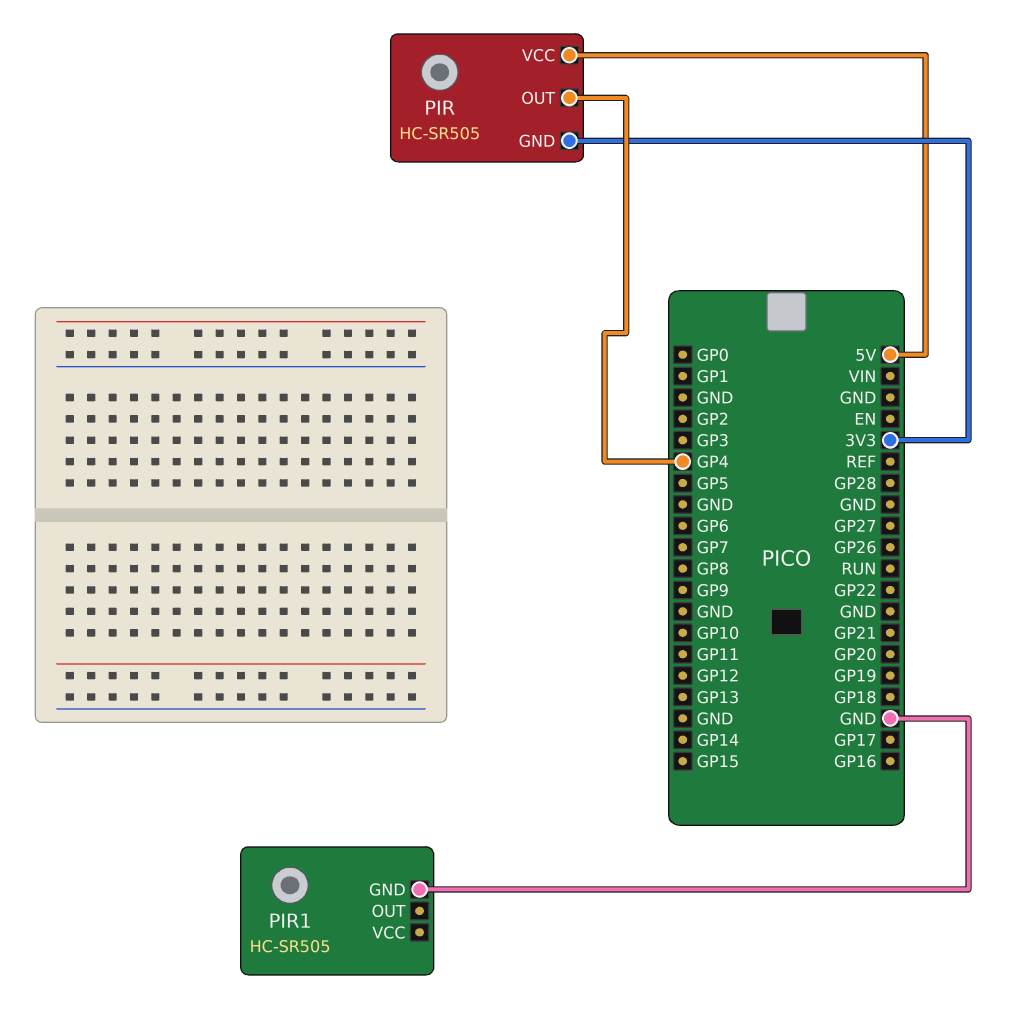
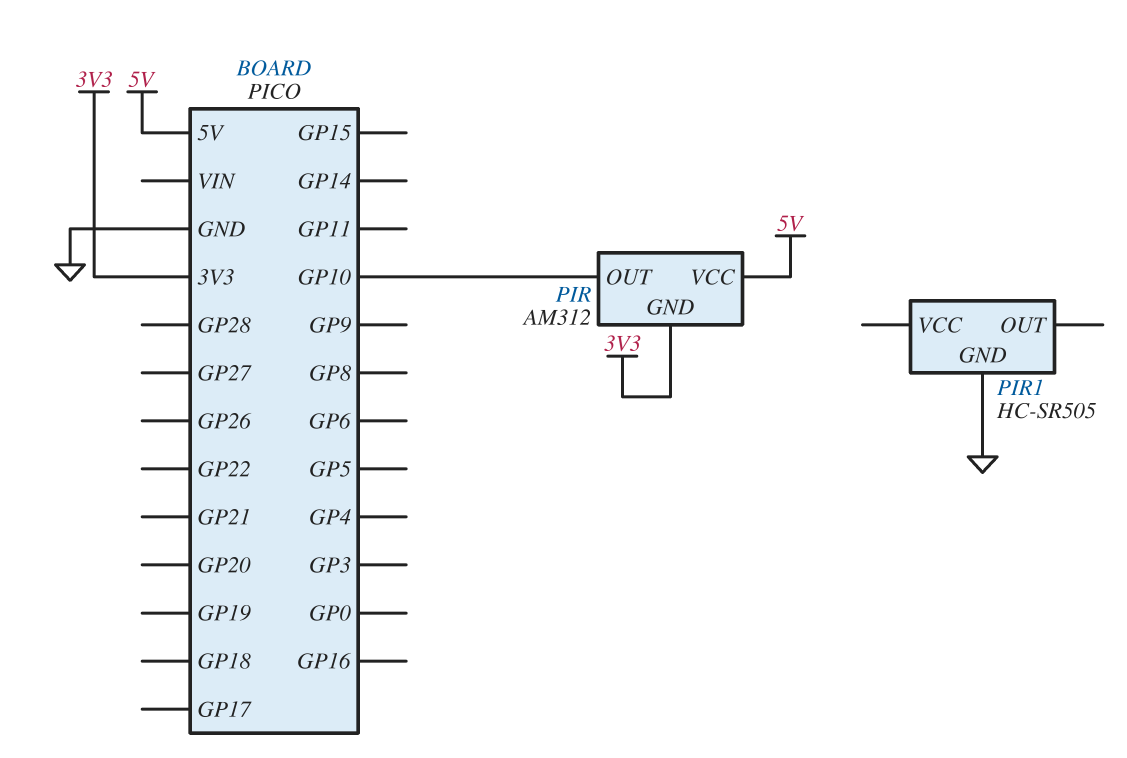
PIR: HC-SR505 -> AM312
PIR pin OUT: GP4 -> GP10

